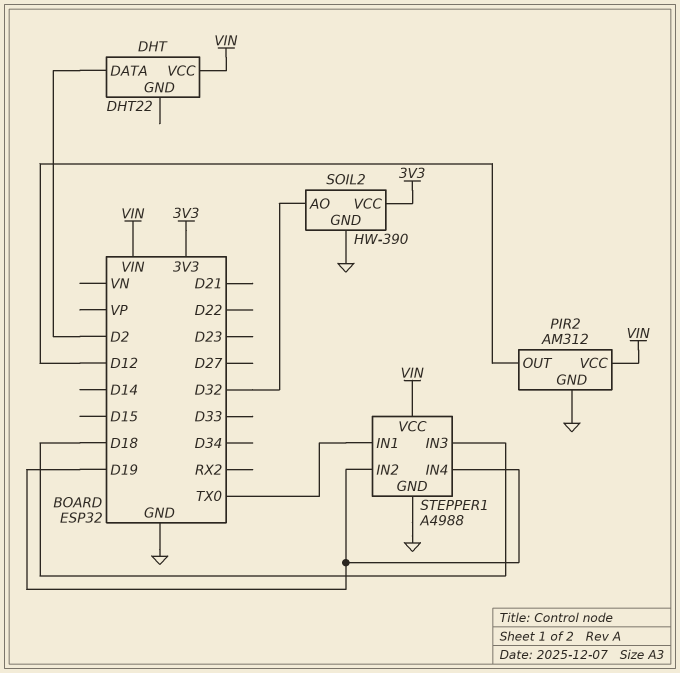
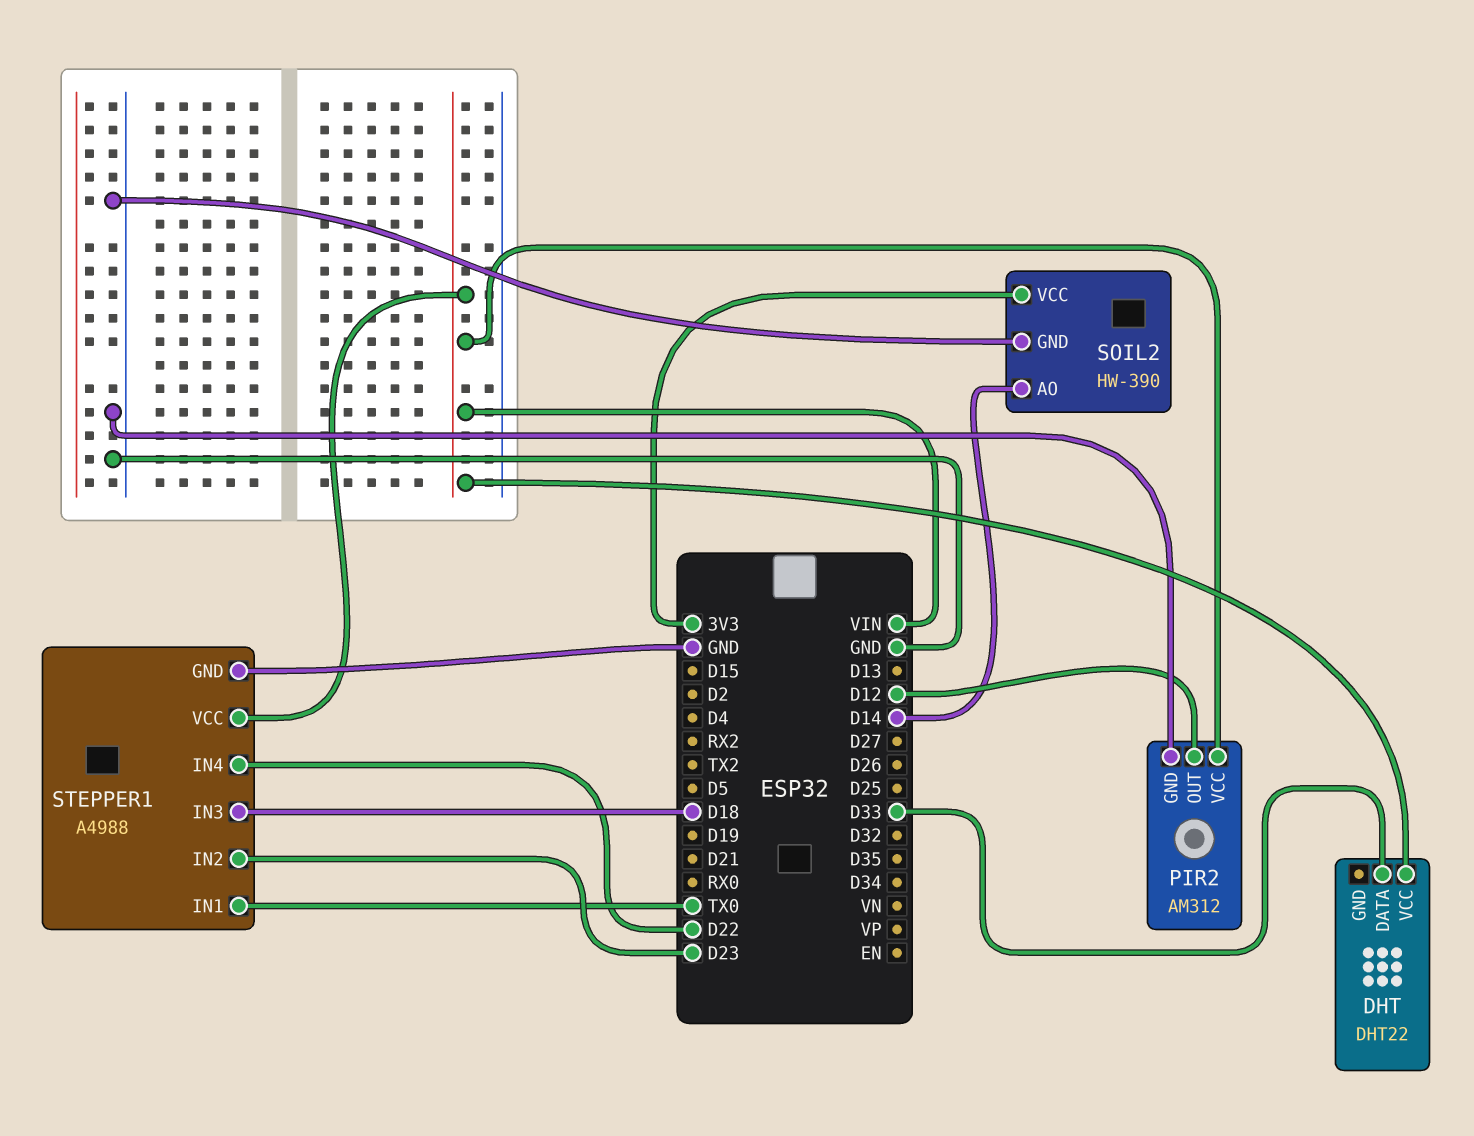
DHT pin DATA: D2 -> D33
SOIL2 pin AO: D32 -> D14
STEPPER1 pin IN2: D19 -> D23
STEPPER1 pin IN4: D19 -> D22

